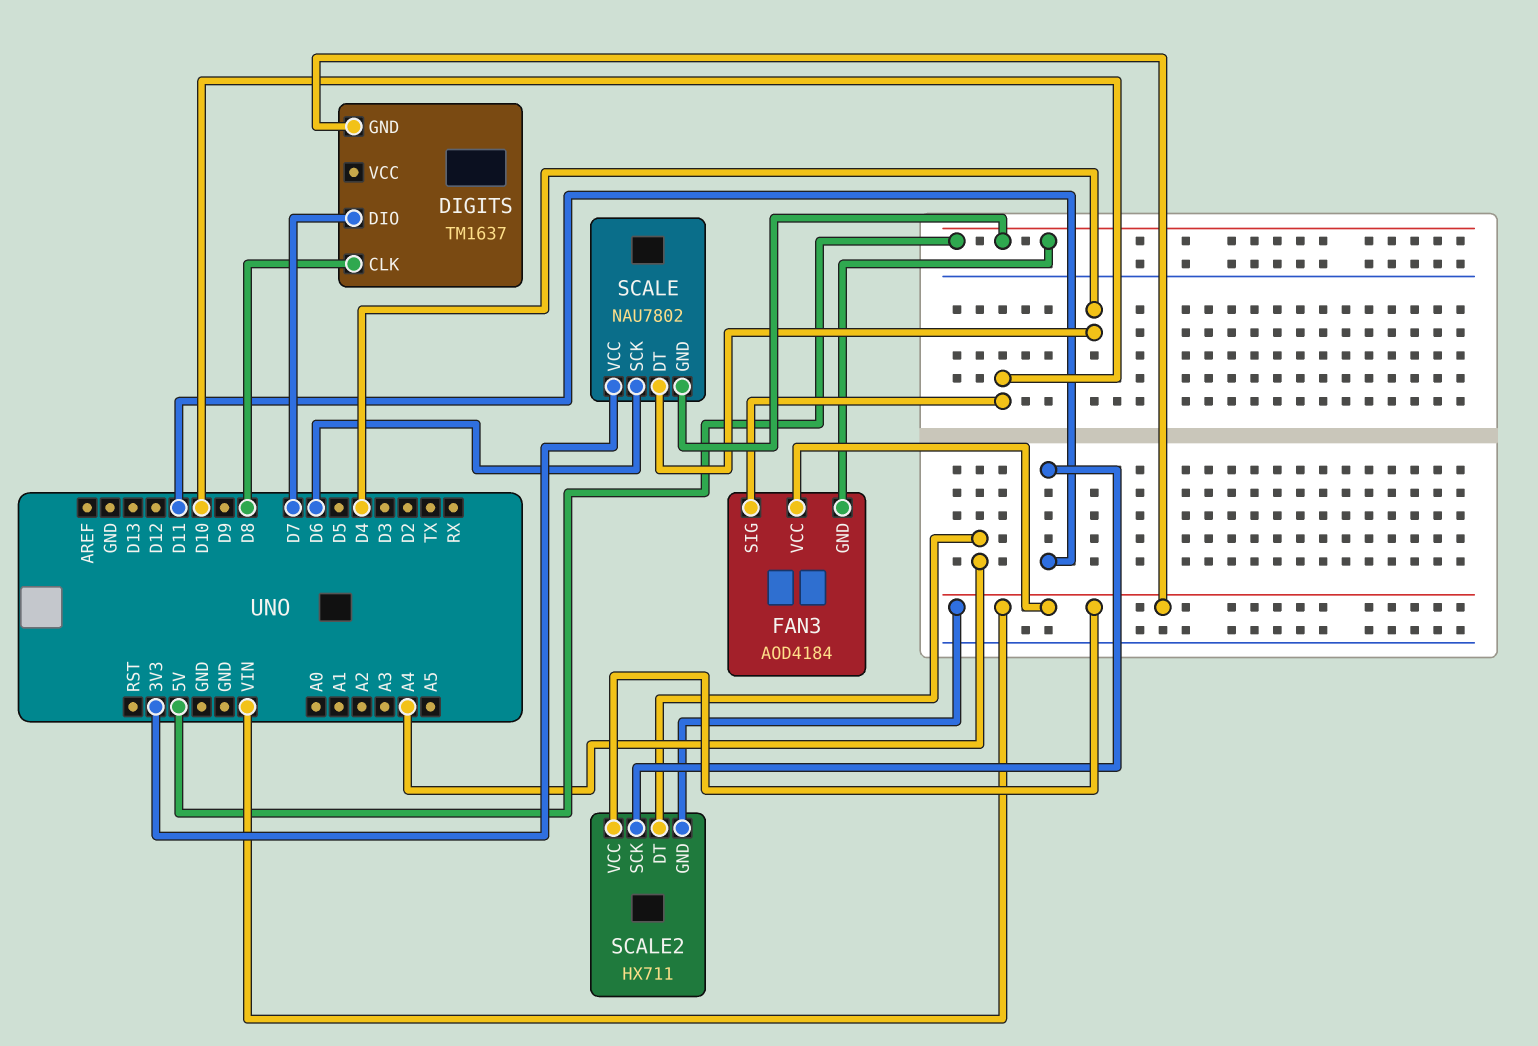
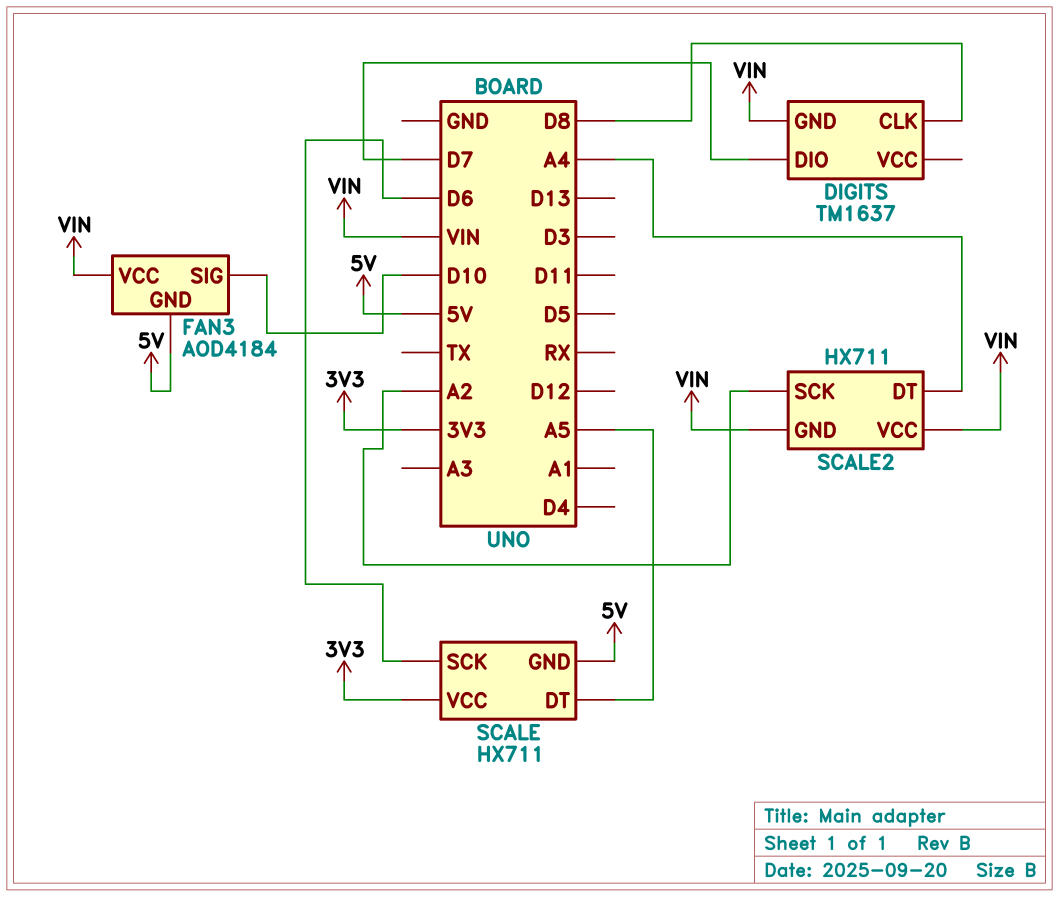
SCALE: NAU7802 -> HX711
SCALE pin DT: D4 -> A5
SCALE2 pin SCK: D11 -> A2

